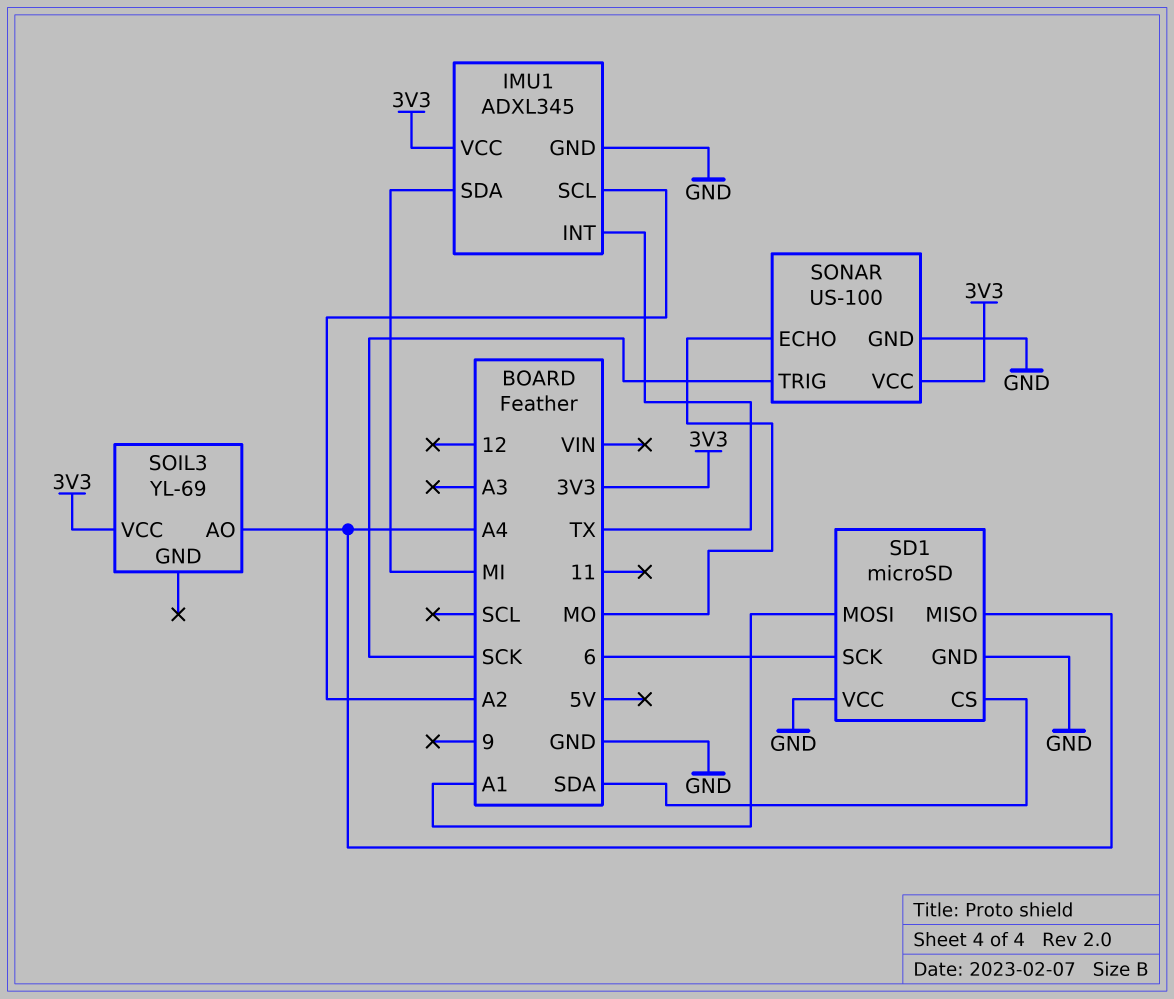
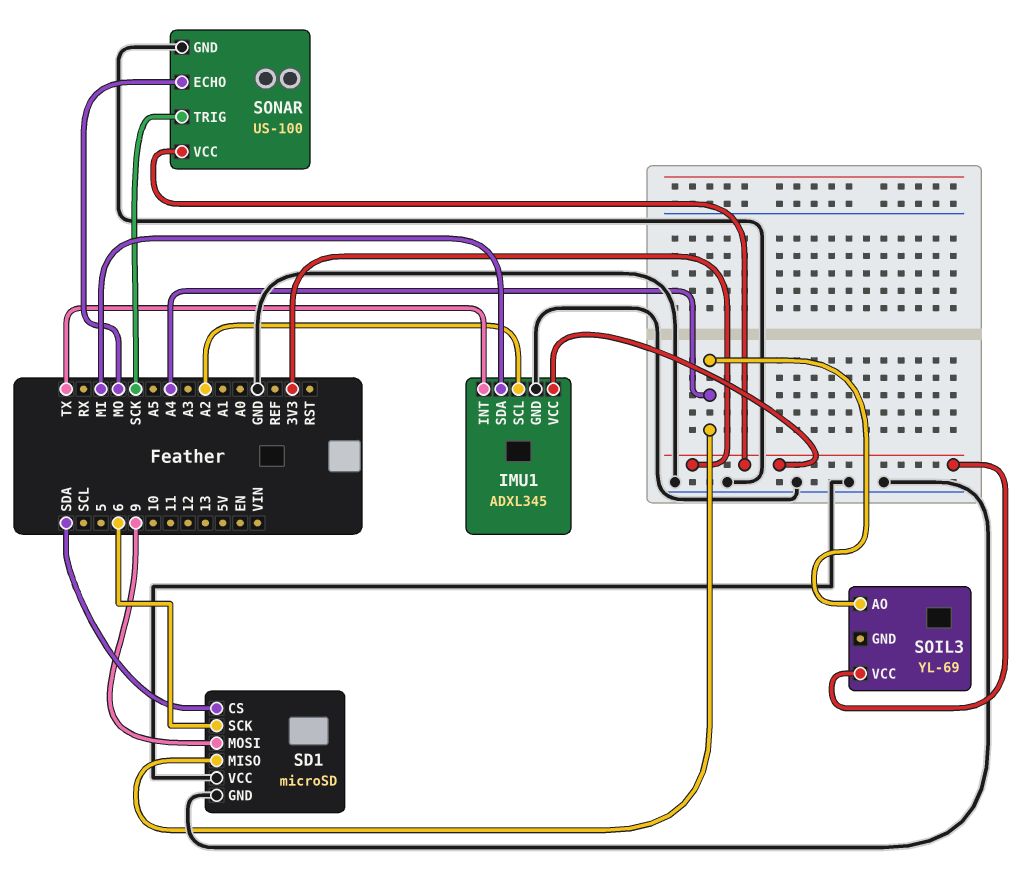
SD1 pin MOSI: A1 -> 9

